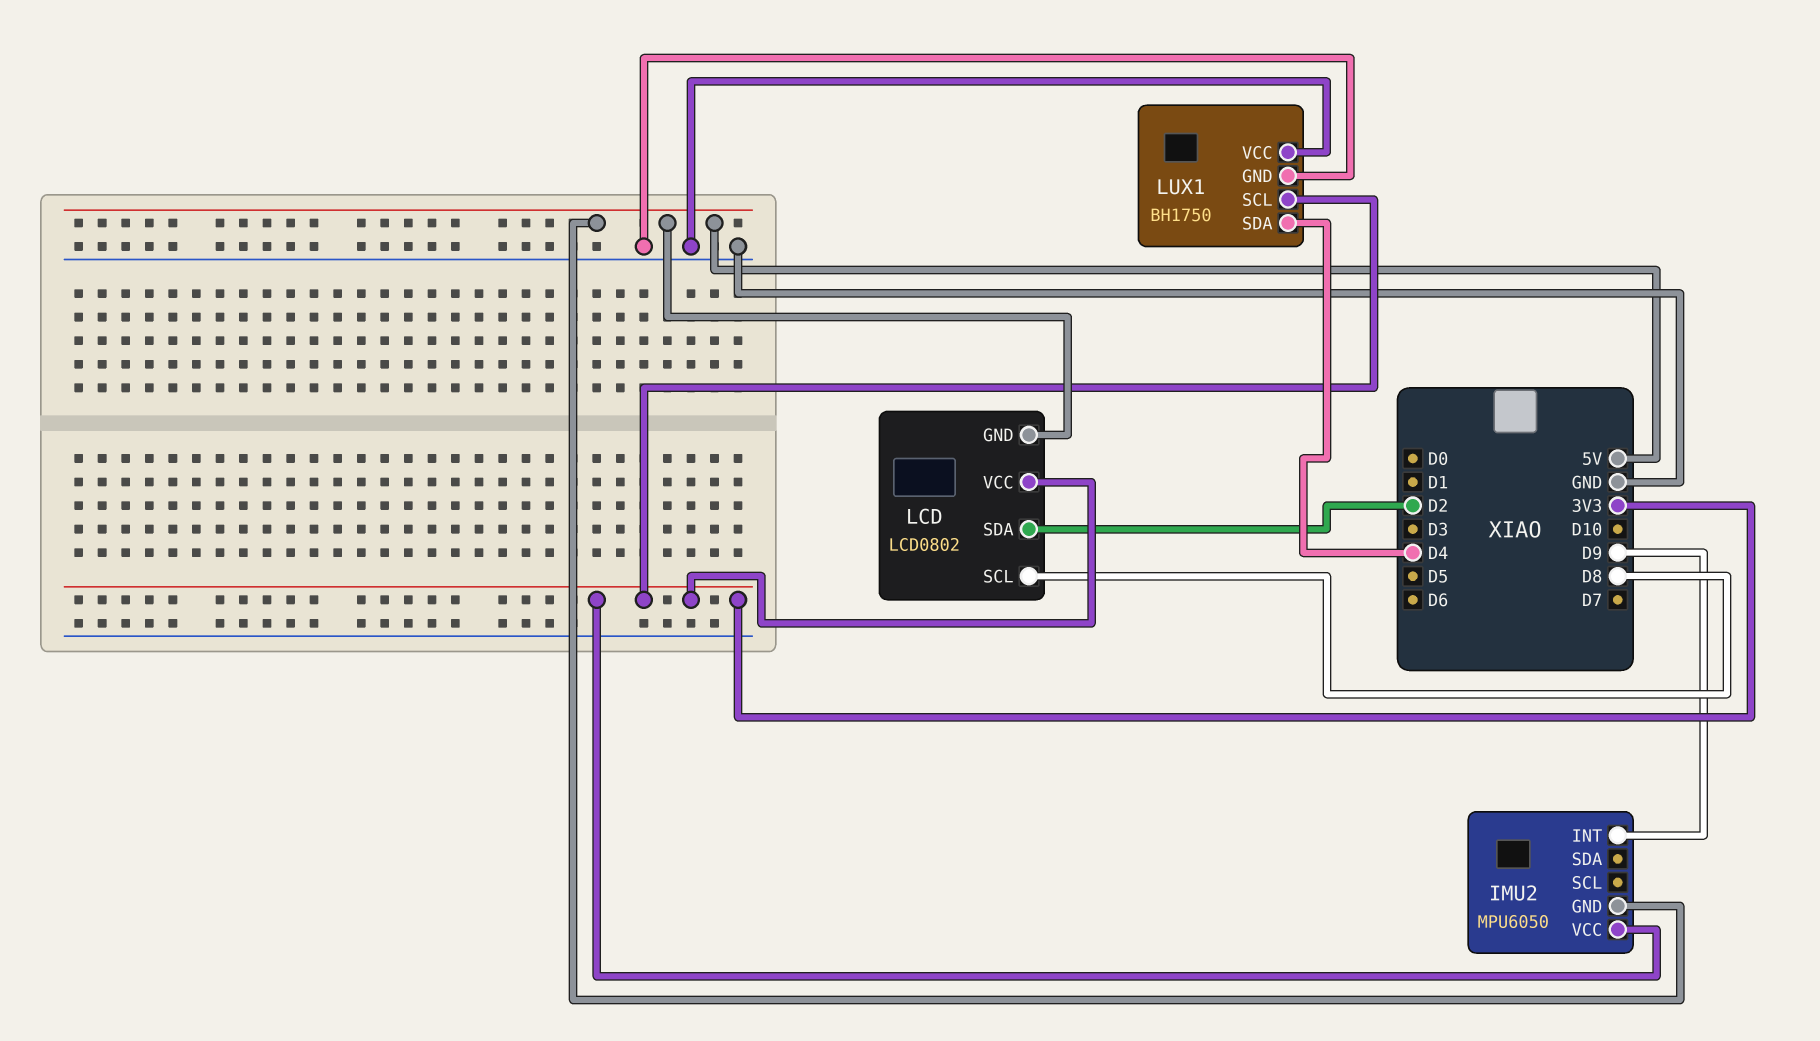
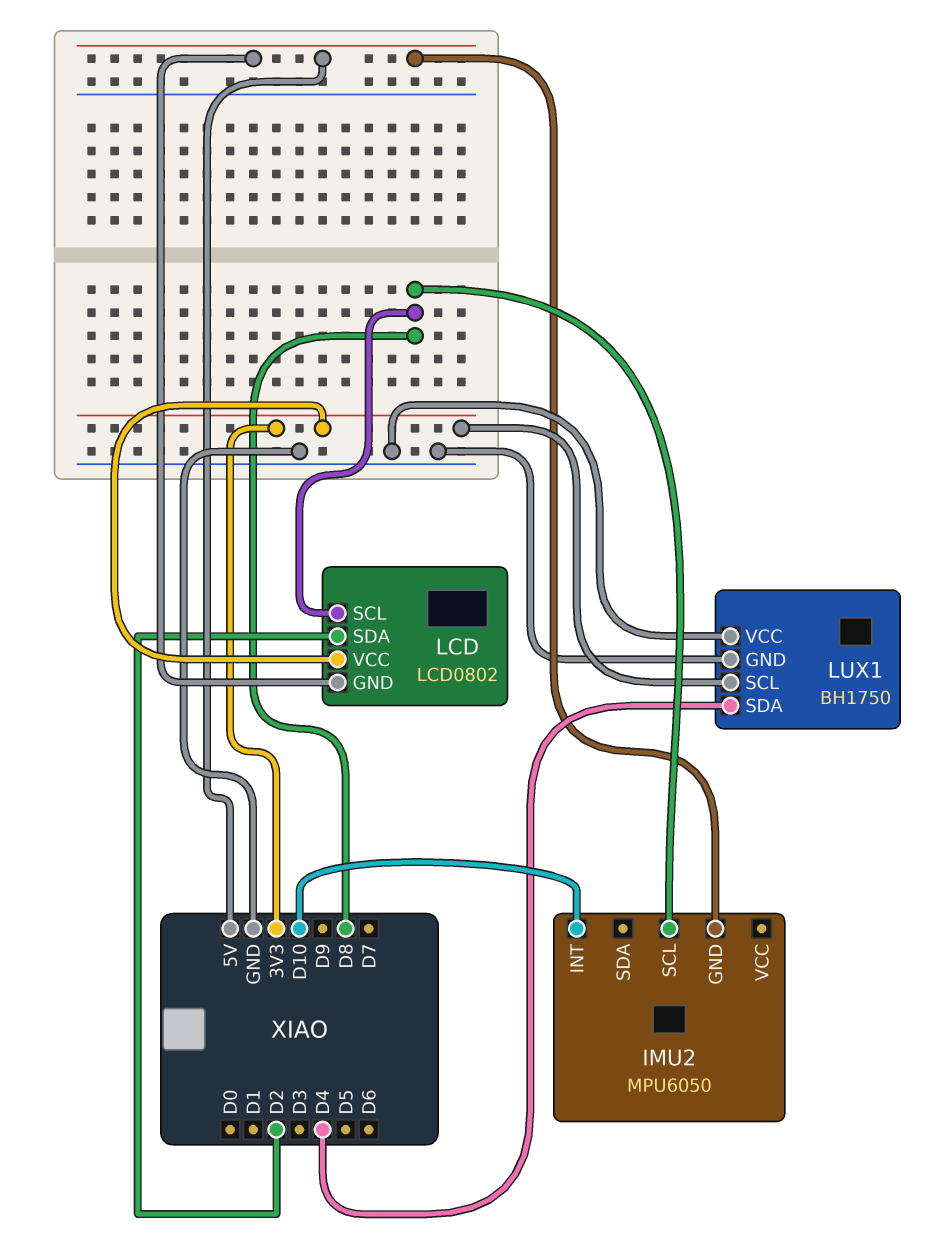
IMU2 pin INT: D9 -> D10
IMU2 pin SCL: none -> D8
IMU2 pin VCC: 3V3 -> none

